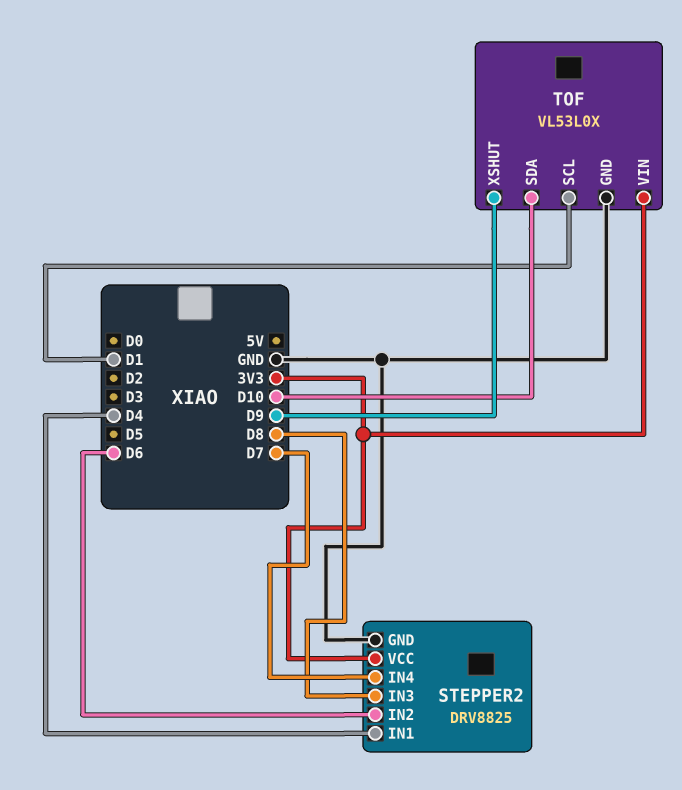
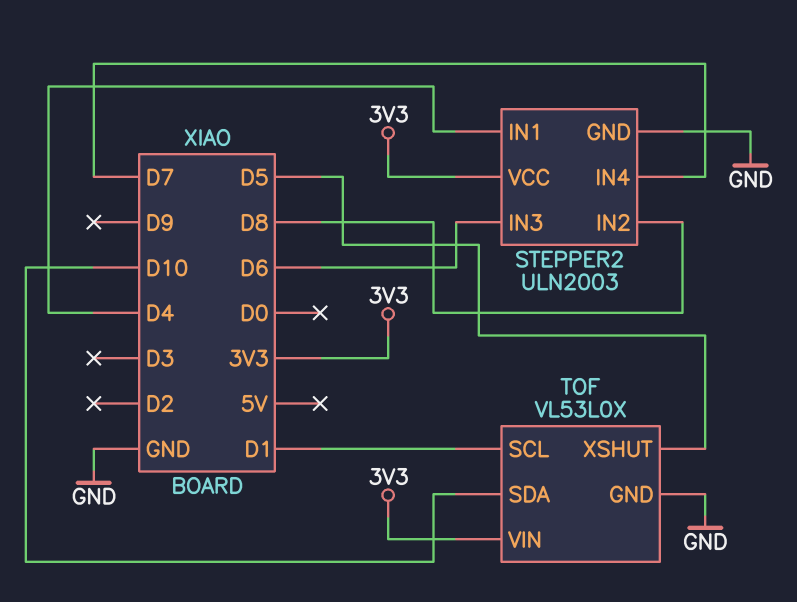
STEPPER2: DRV8825 -> ULN2003
STEPPER2 pin IN2: D6 -> D8
STEPPER2 pin IN3: D8 -> D6
TOF pin XSHUT: D9 -> D5

